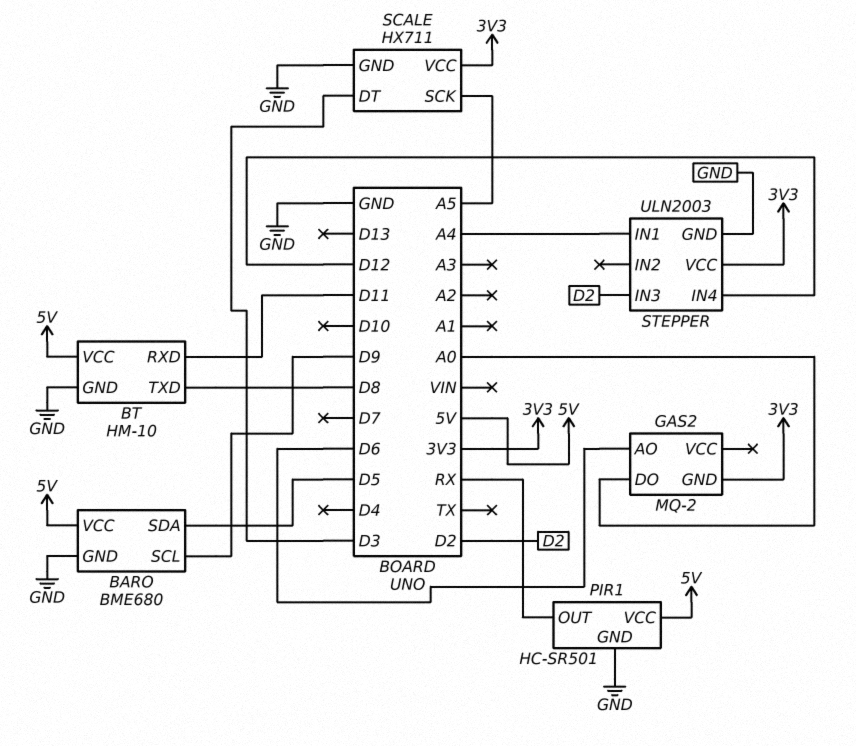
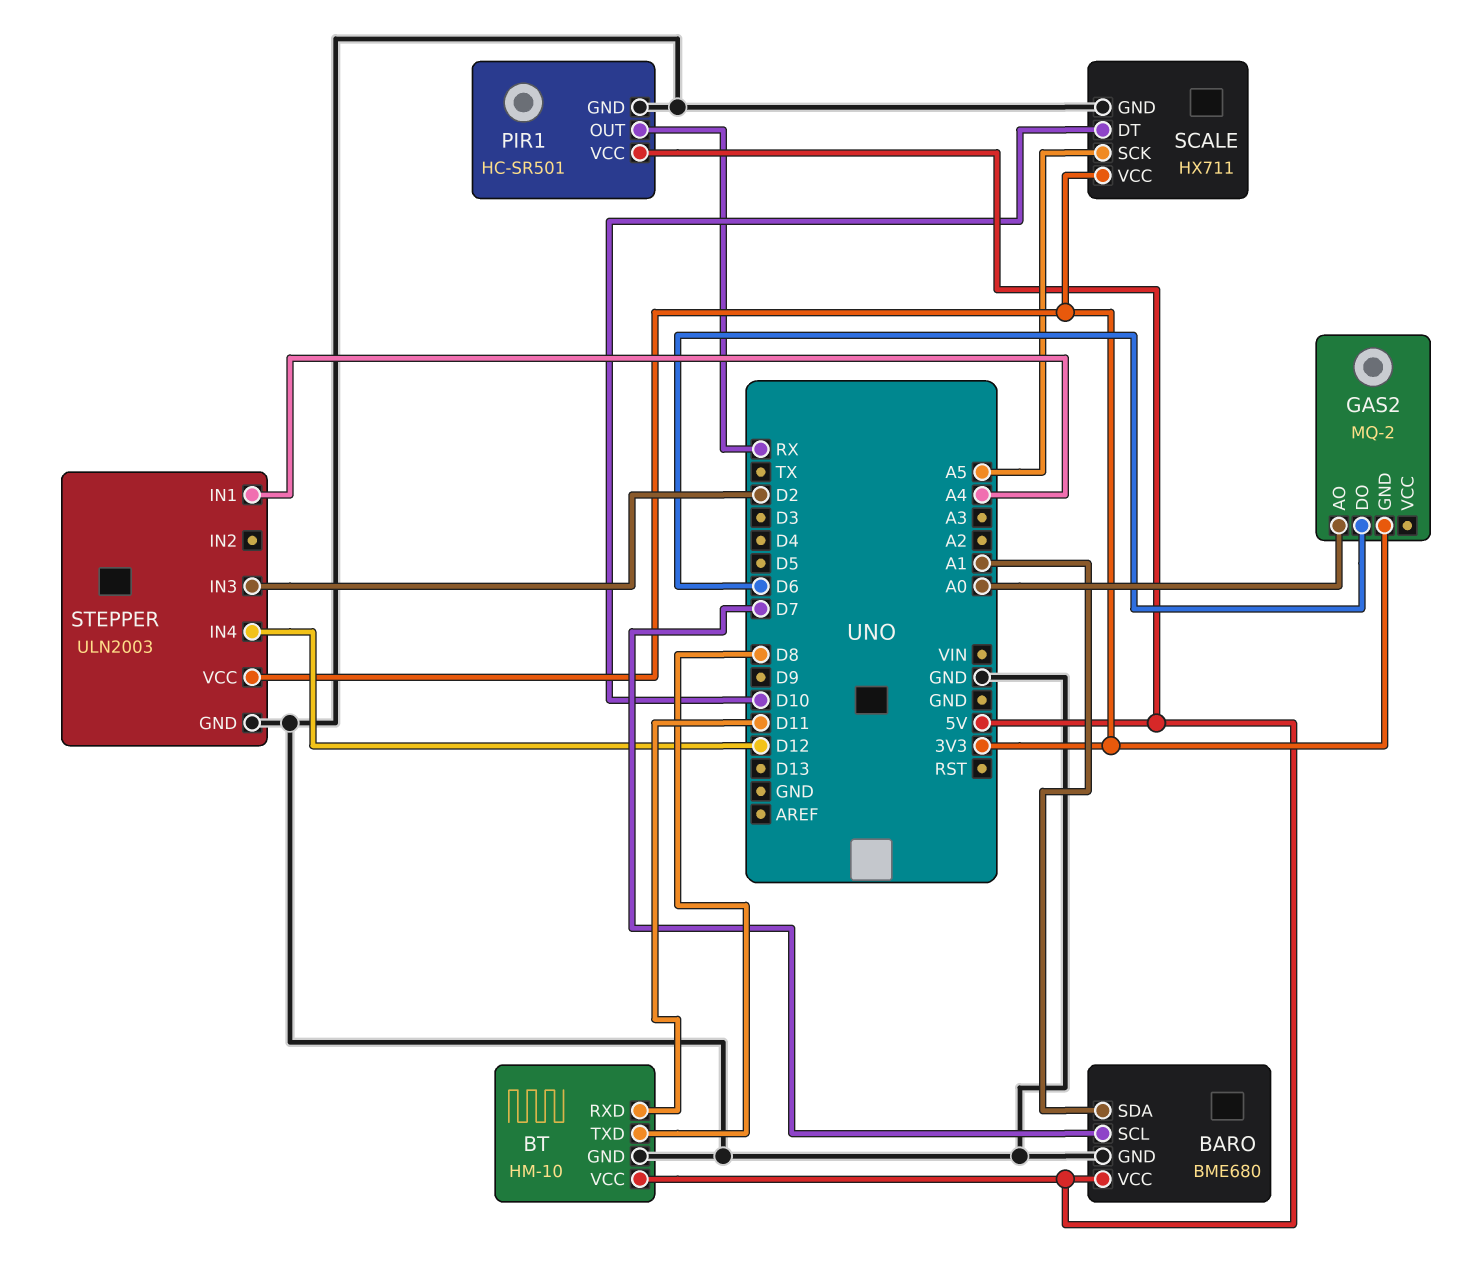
BARO pin SCL: D9 -> D7
BARO pin SDA: D5 -> A1
GAS2 pin AO: D6 -> A0
GAS2 pin DO: A0 -> D6
SCALE pin DT: D3 -> D10

